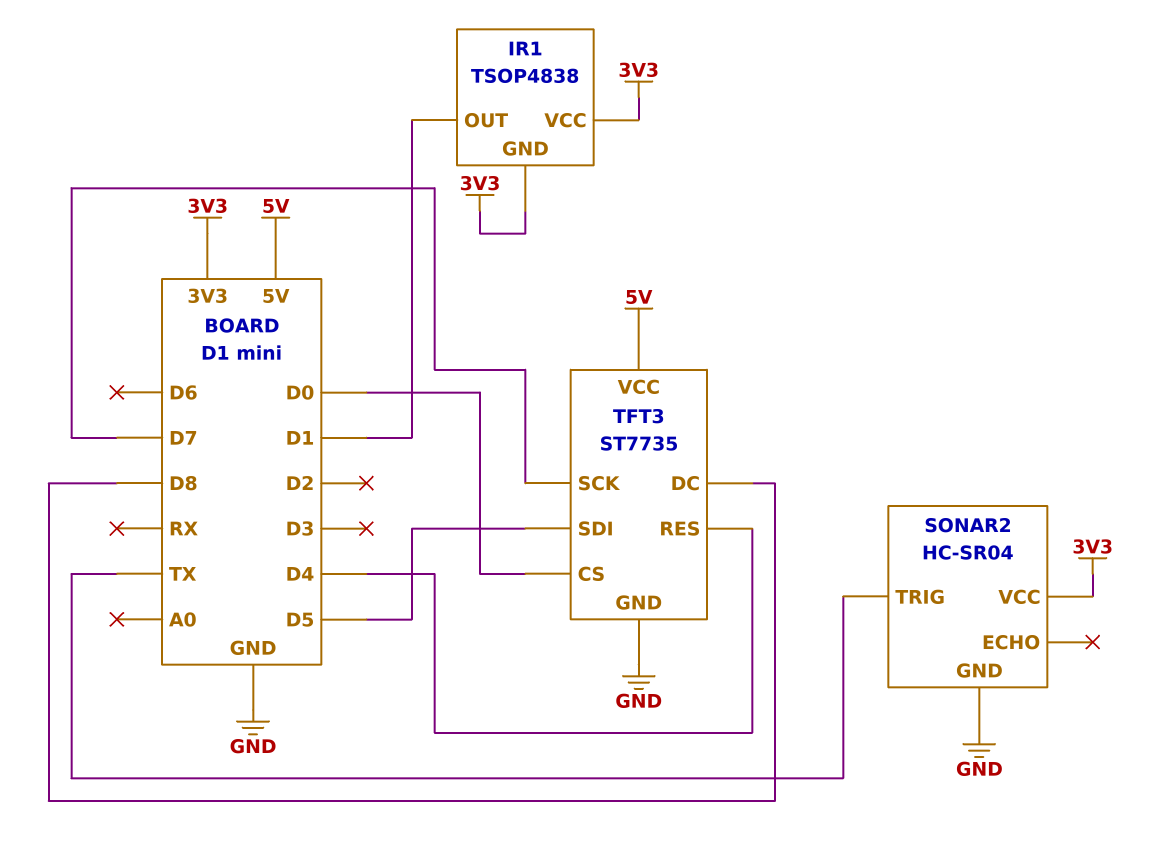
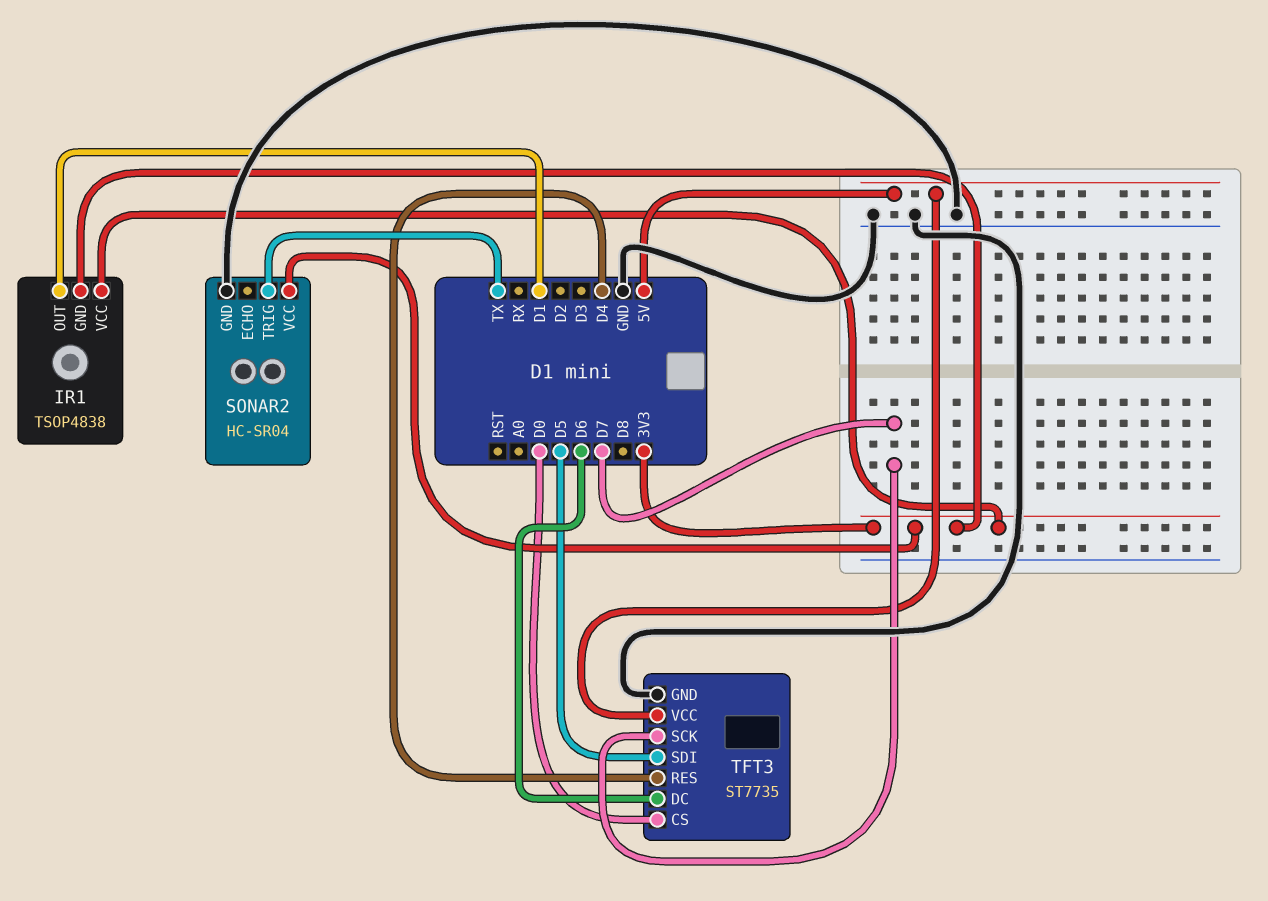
TFT3 pin DC: D8 -> D6

